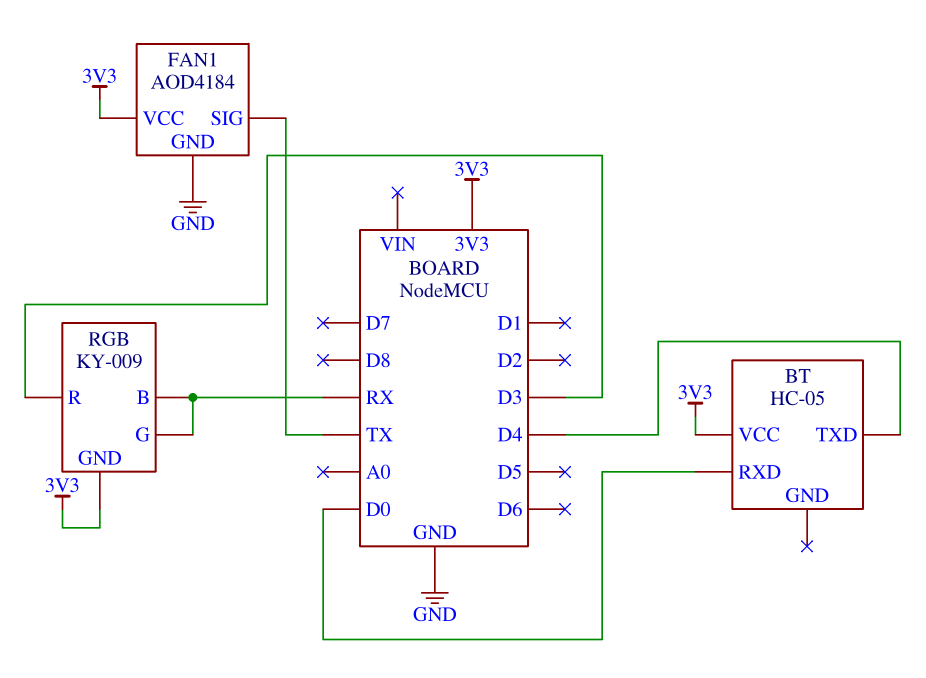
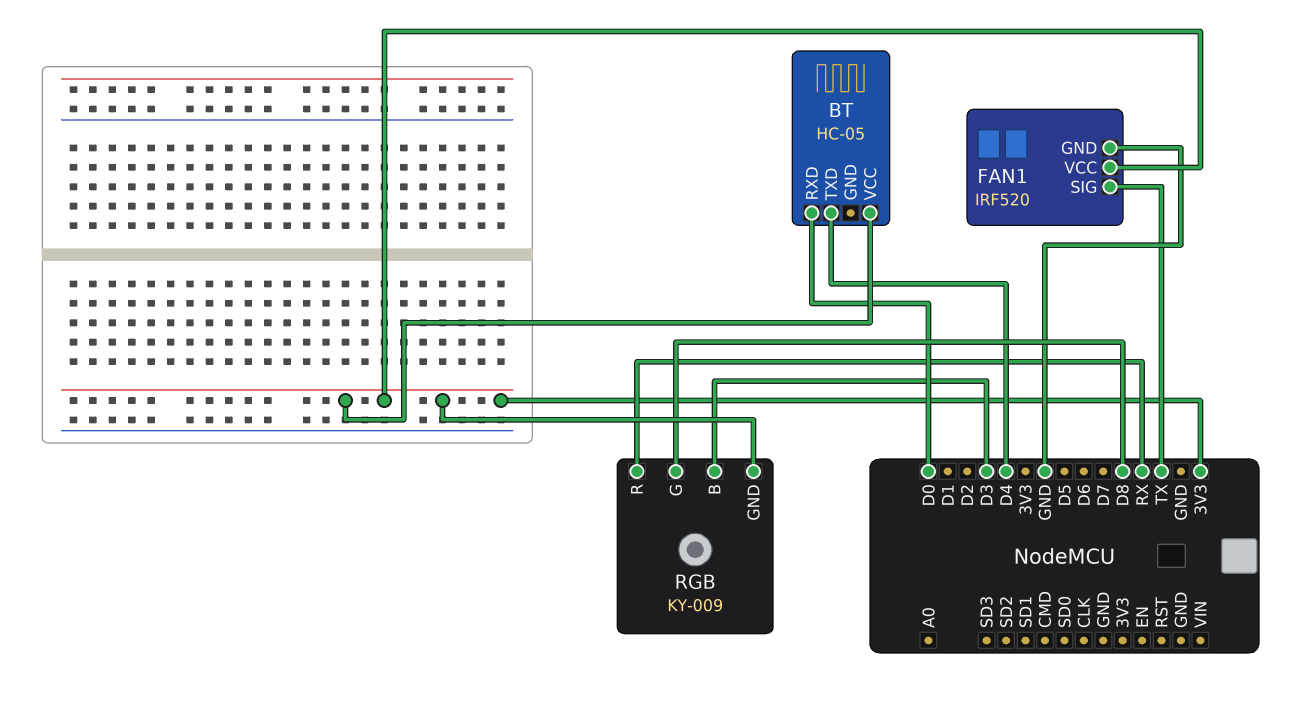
FAN1: AOD4184 -> IRF520
RGB pin B: RX -> D3
RGB pin G: RX -> D8
RGB pin R: D3 -> RX

